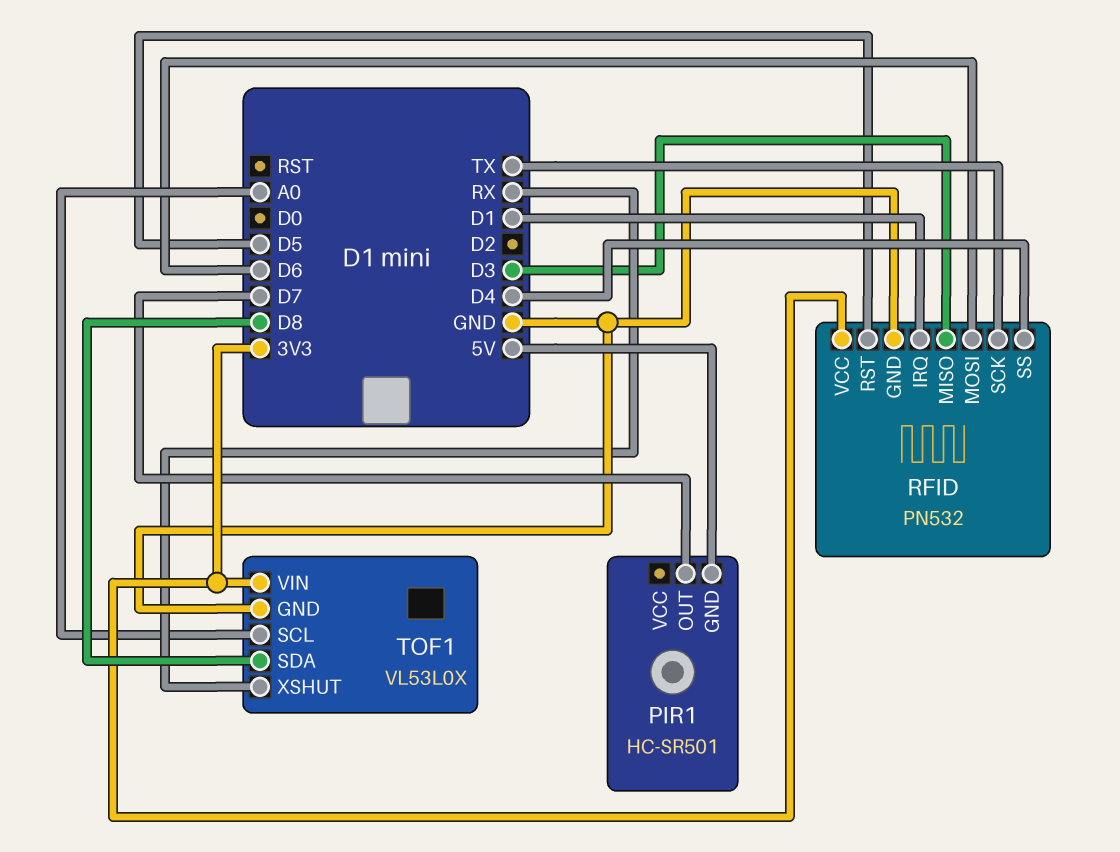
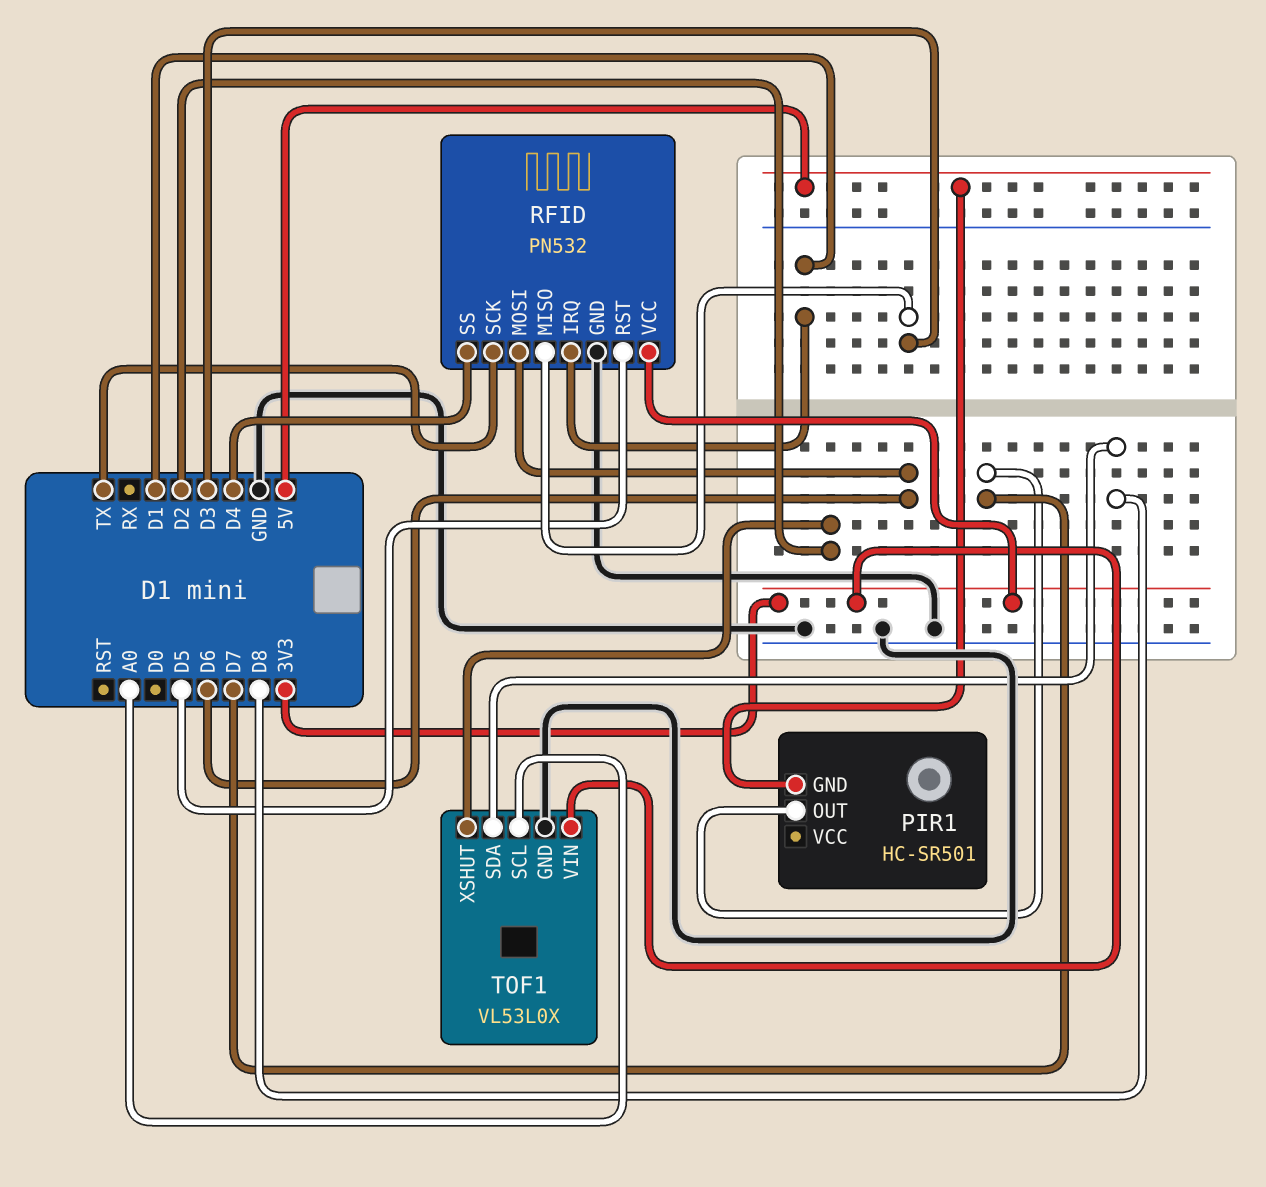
TOF1 pin XSHUT: RX -> D2

